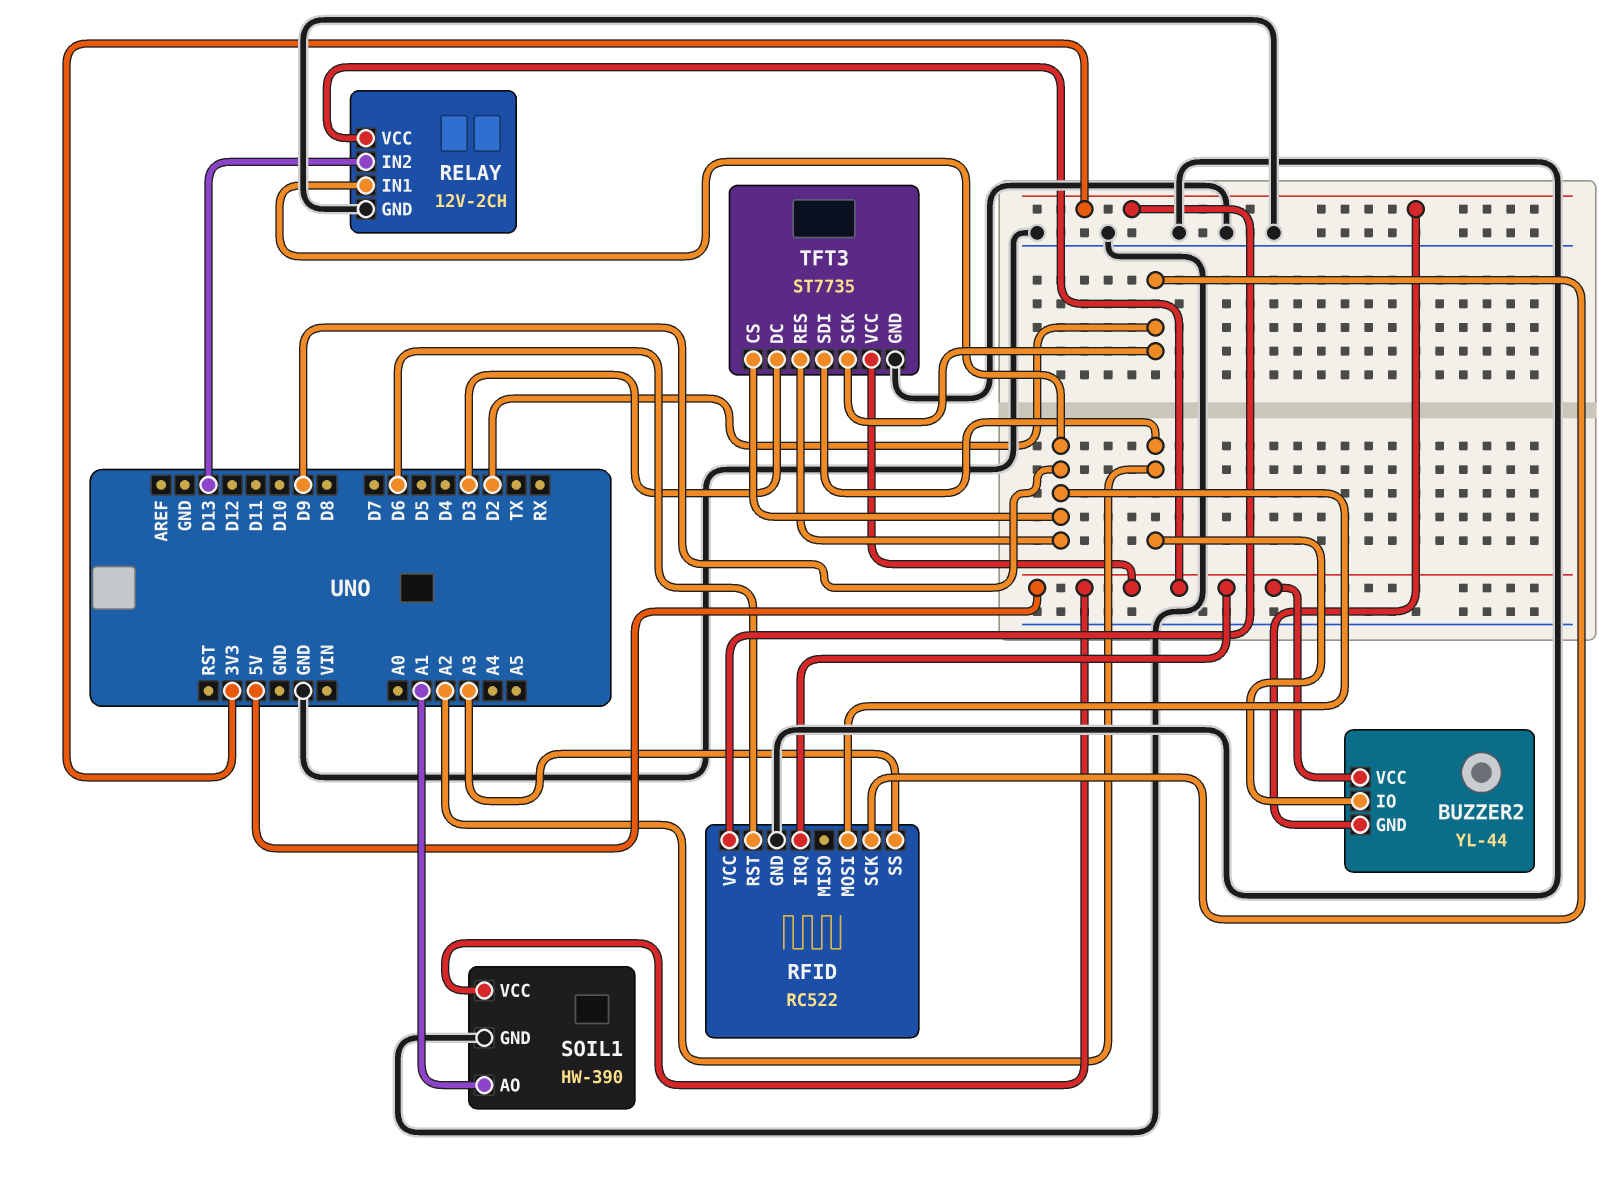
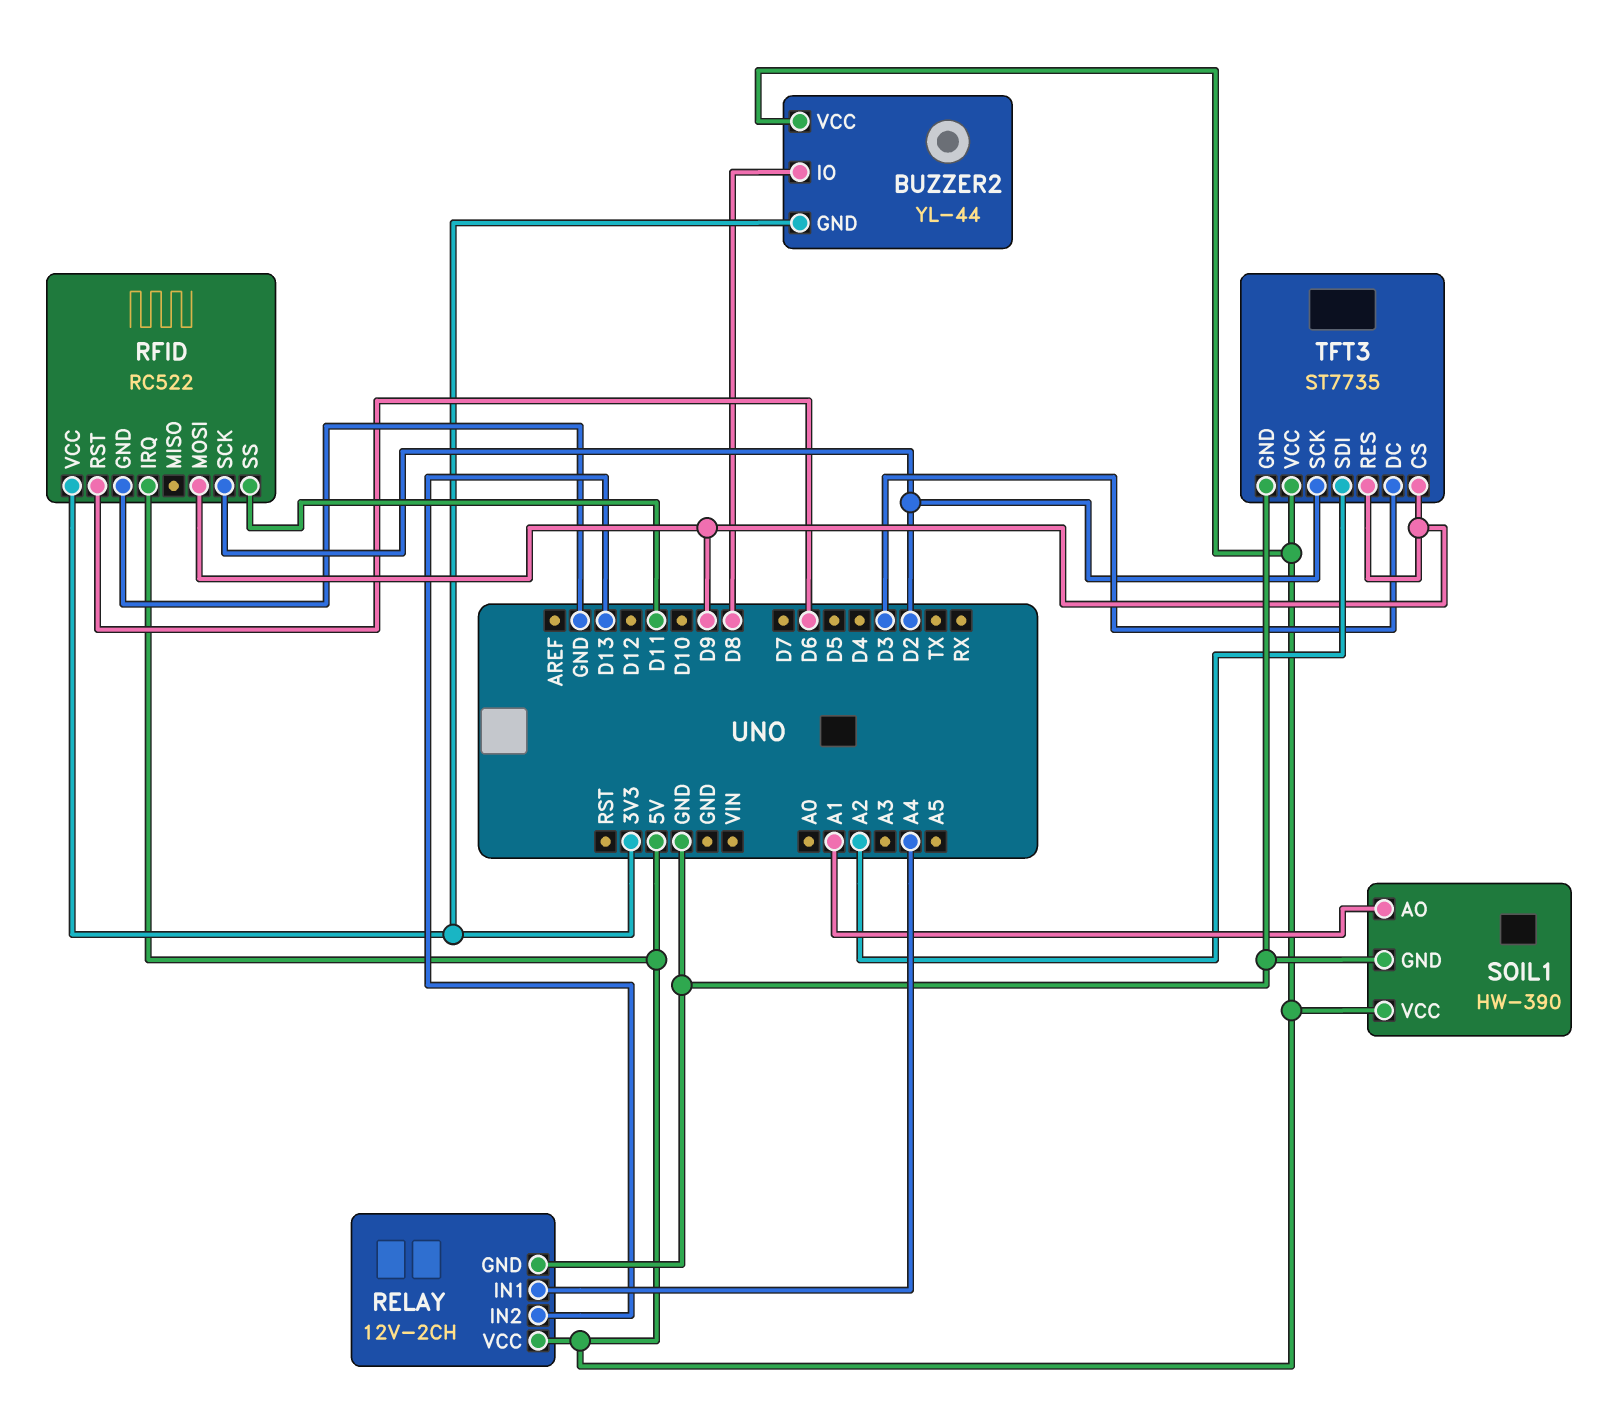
BUZZER2 pin IO: A2 -> D8
RELAY pin IN1: D9 -> A4
RFID pin SS: A3 -> D11

